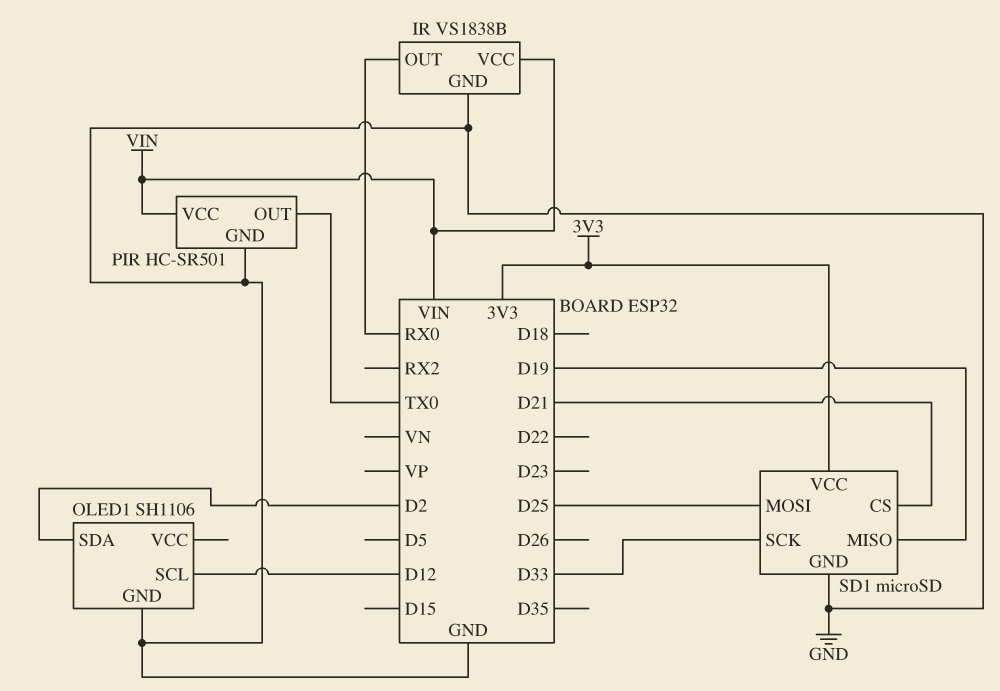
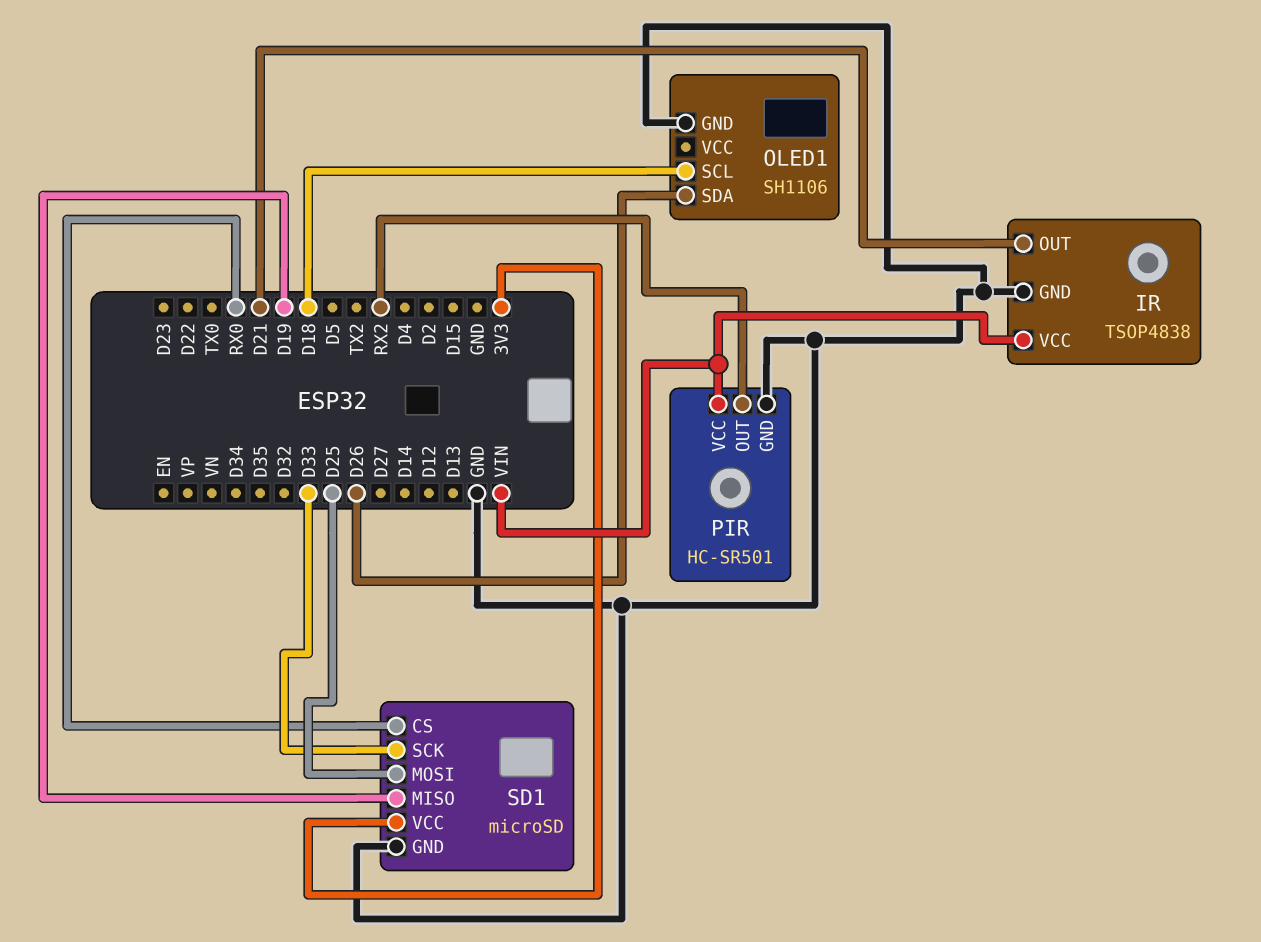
IR: VS1838B -> TSOP4838
IR pin OUT: RX0 -> D21
OLED1 pin SCL: D12 -> D18
OLED1 pin SDA: D2 -> D26
PIR pin OUT: TX0 -> RX2
SD1 pin CS: D21 -> RX0

